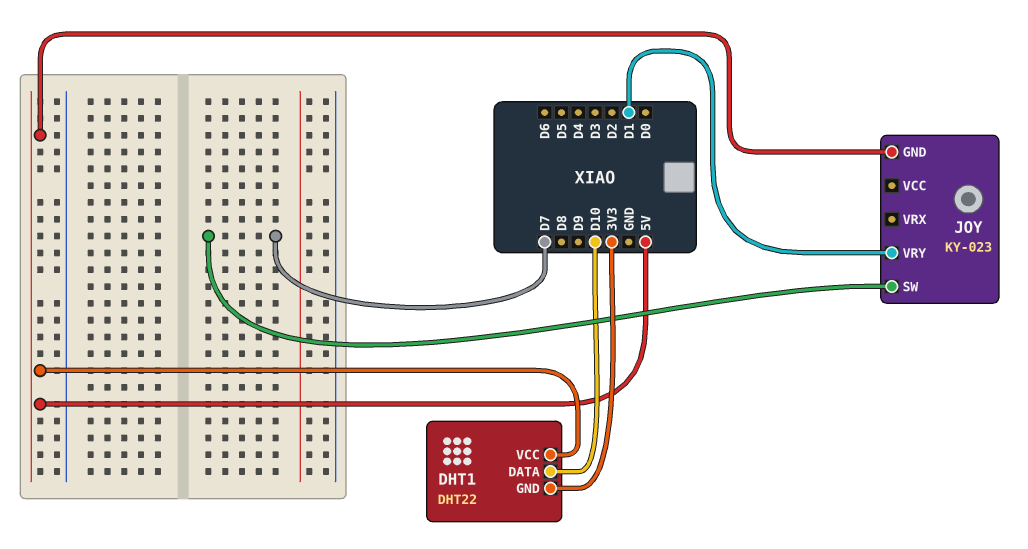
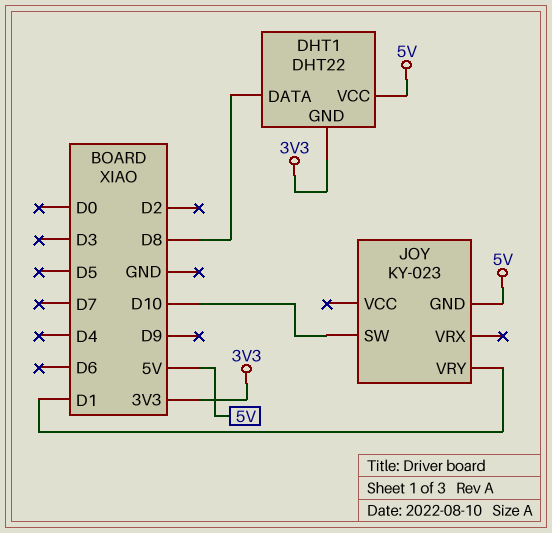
DHT1 pin DATA: D10 -> D8
JOY pin SW: D7 -> D10

